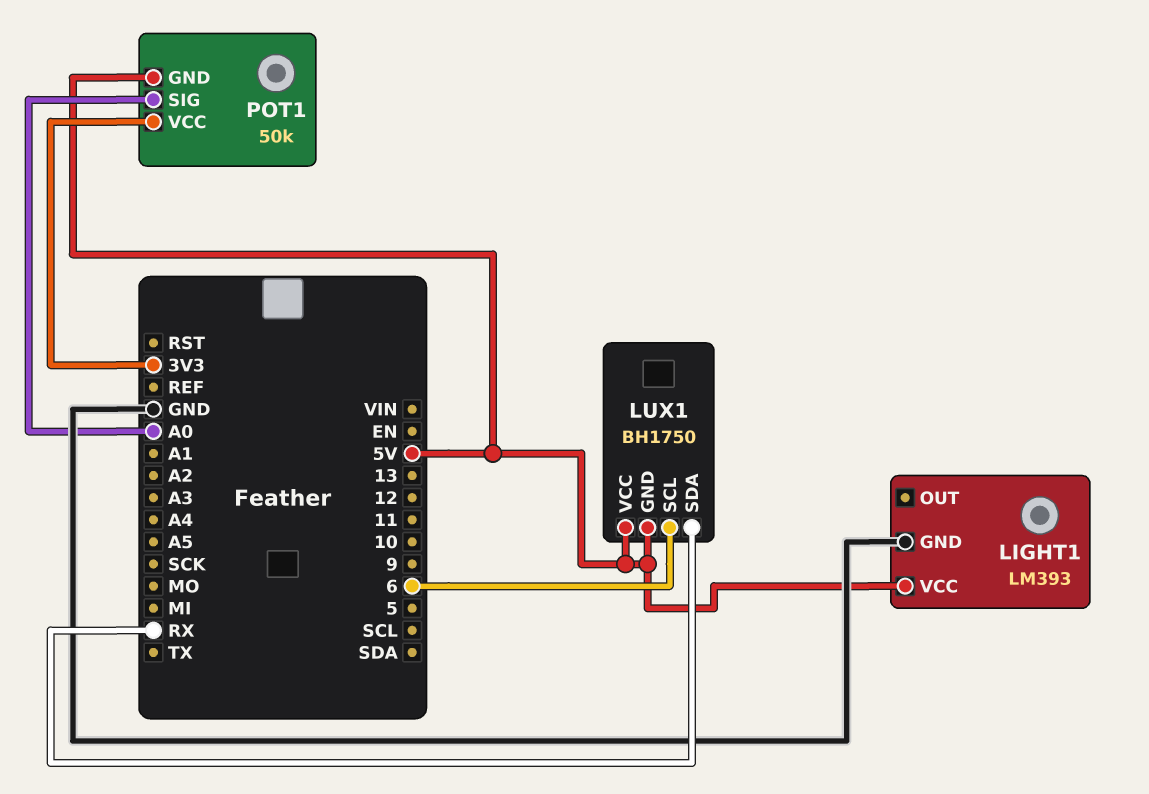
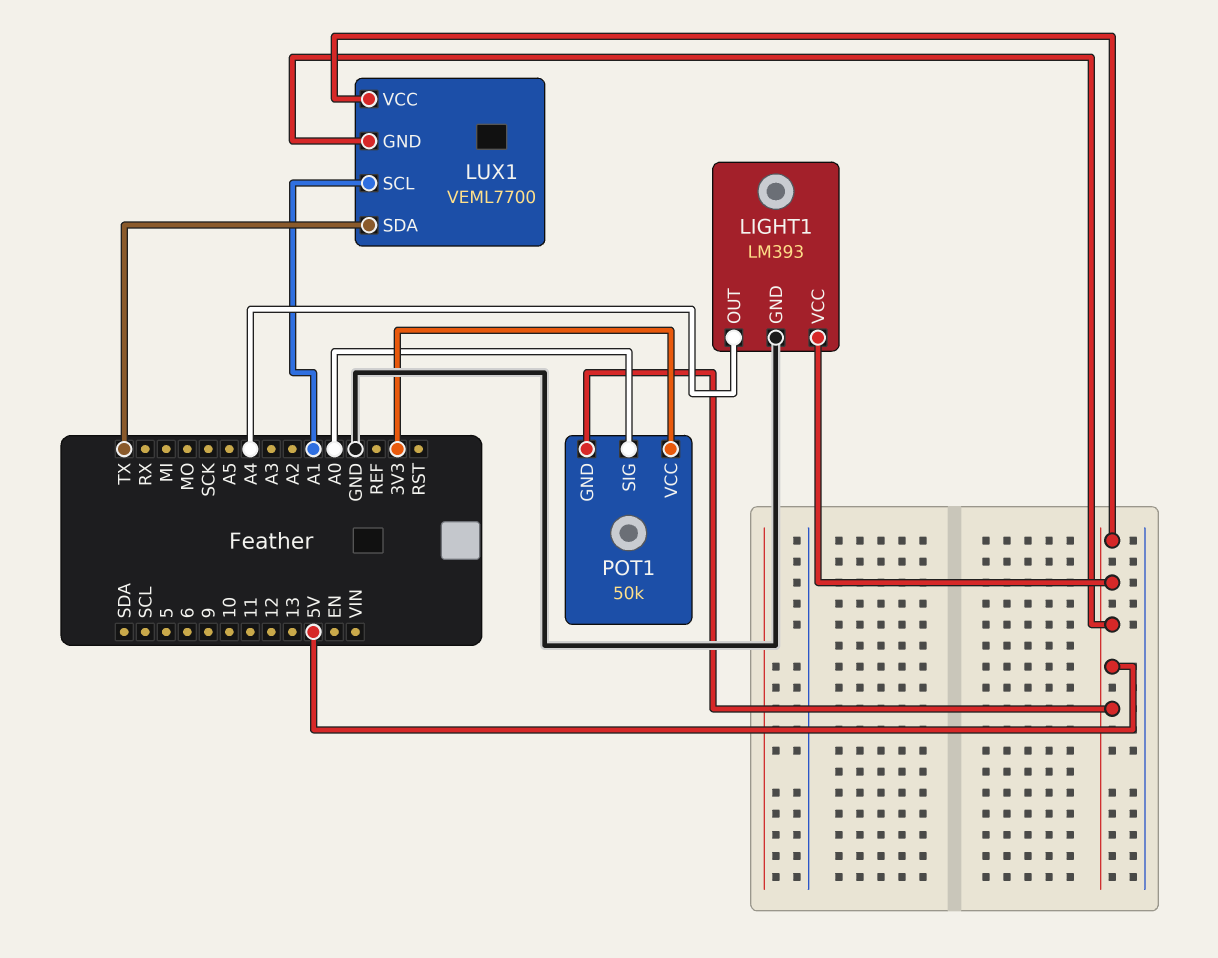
LIGHT1 pin OUT: none -> A4
LUX1: BH1750 -> VEML7700
LUX1 pin SCL: 6 -> A1
LUX1 pin SDA: RX -> TX

